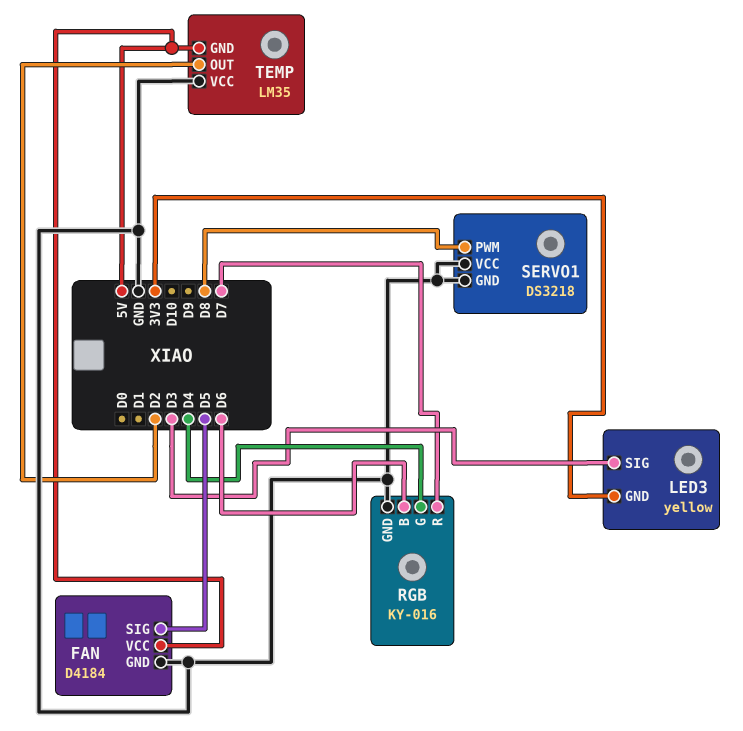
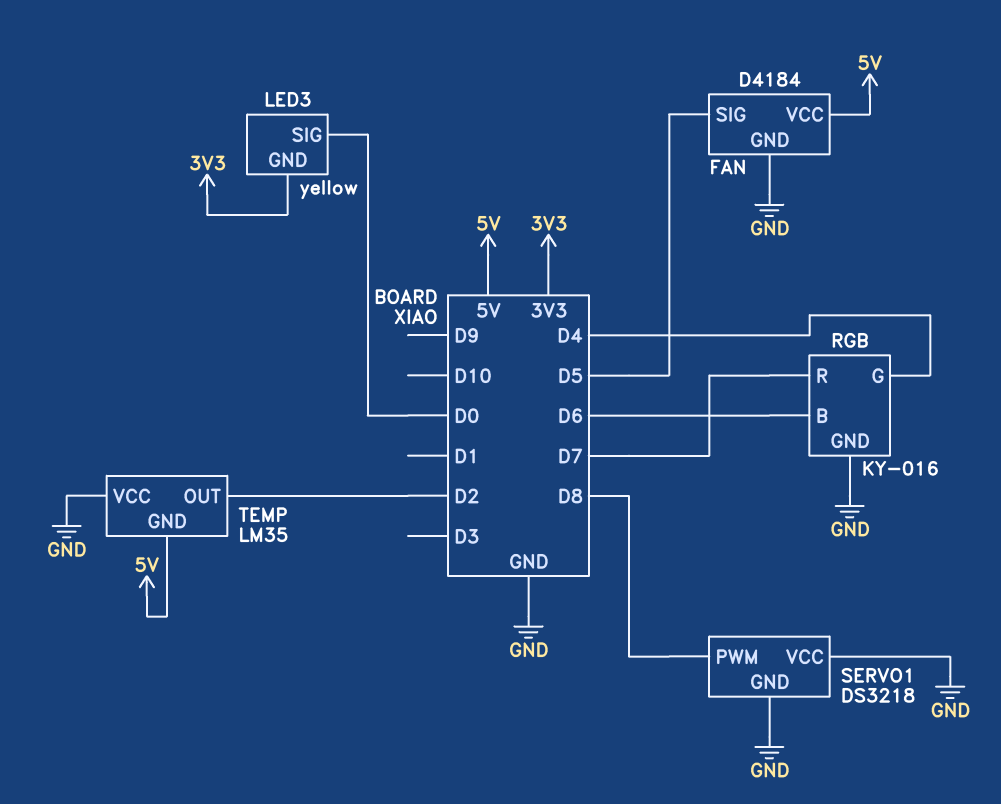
LED3 pin SIG: D3 -> D0

